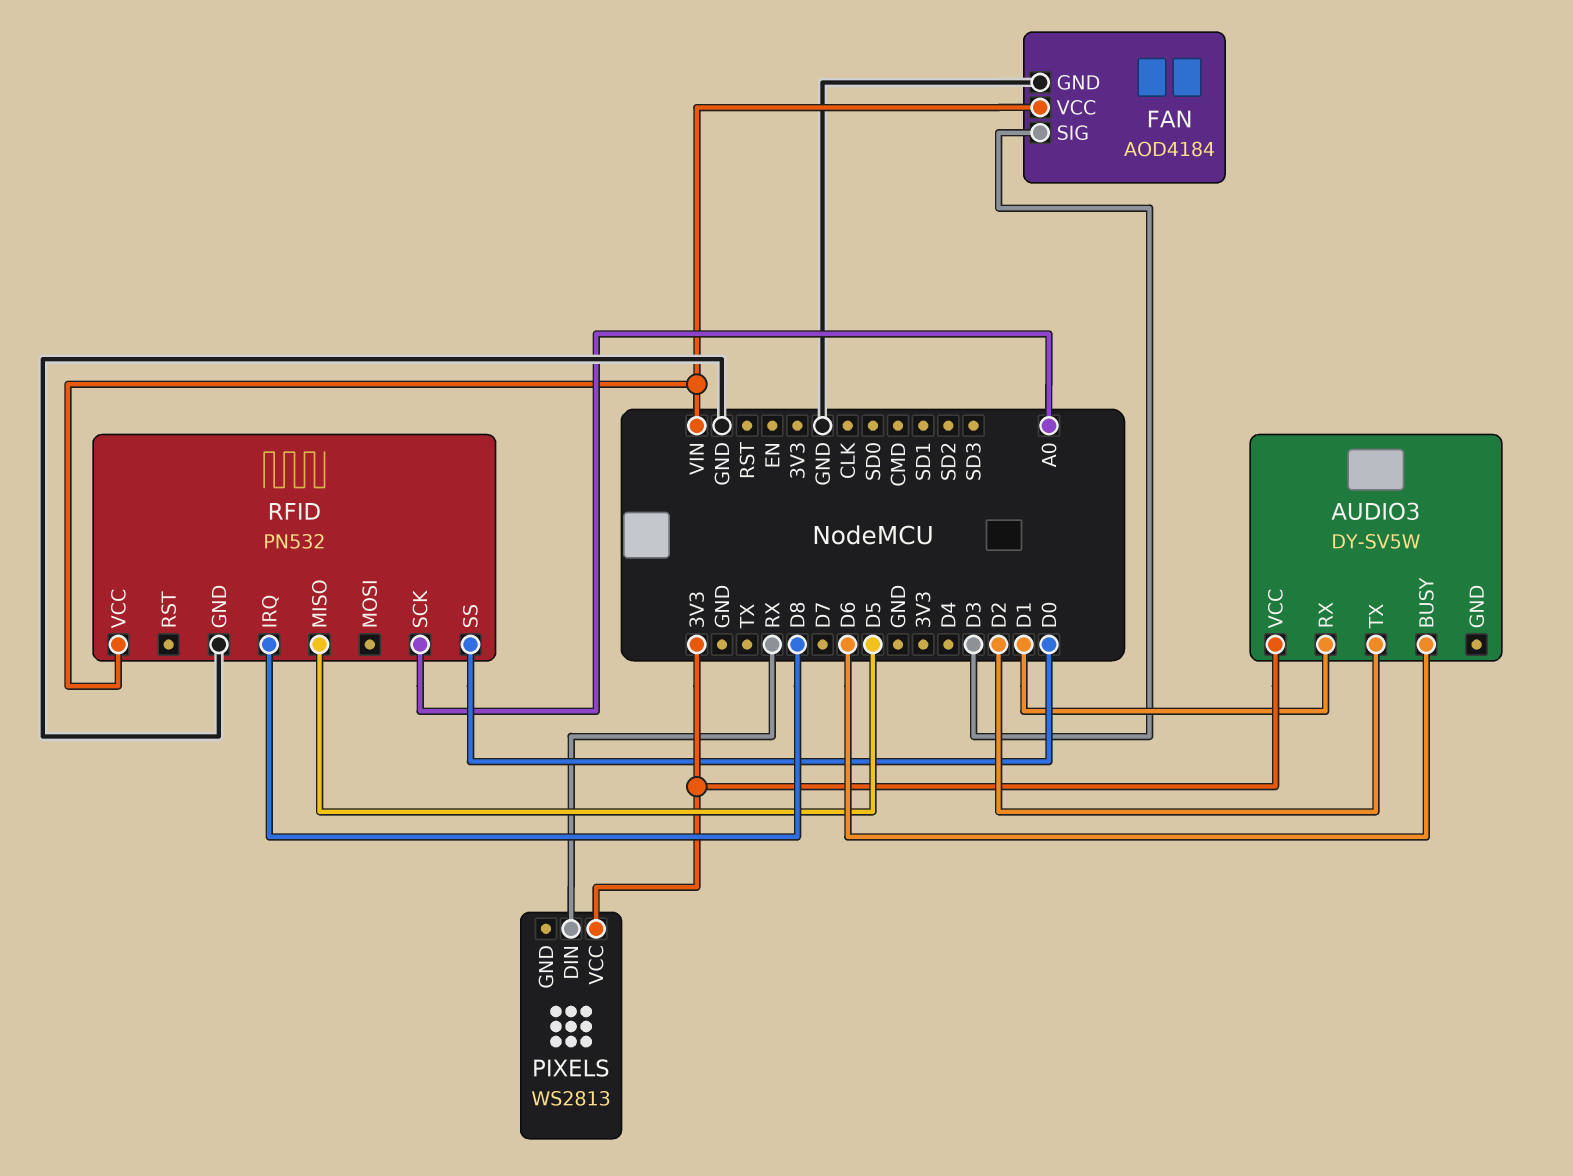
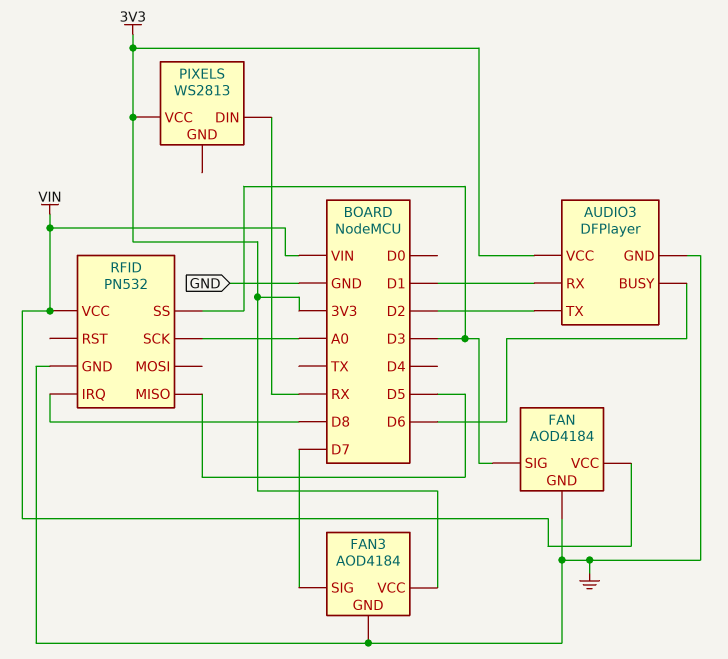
AUDIO3: DY-SV5W -> DFPlayer
AUDIO3 pin GND: none -> GND
FAN3: none -> AOD4184
FAN3 pin GND: none -> GND
FAN3 pin SIG: none -> D7
FAN3 pin VCC: none -> 3V3
RFID pin SS: D0 -> D3

